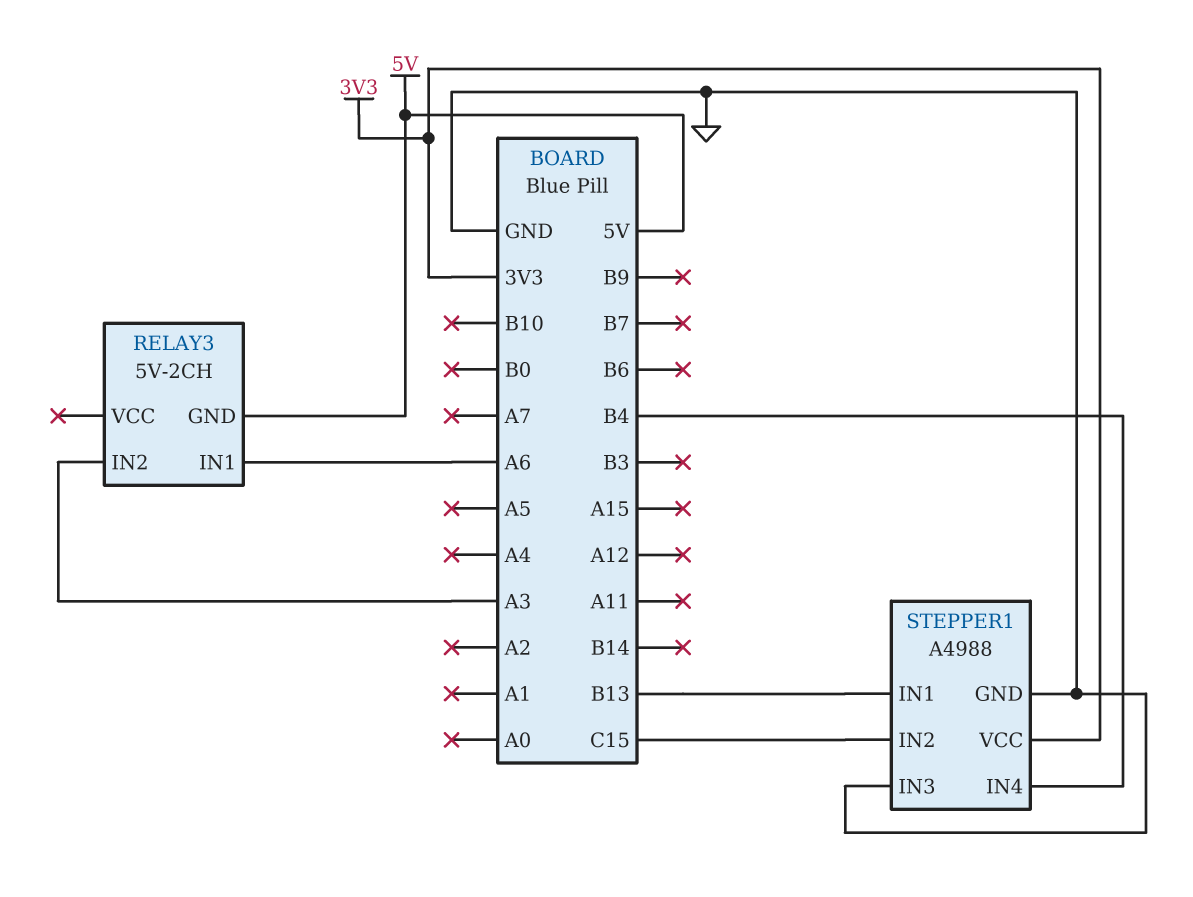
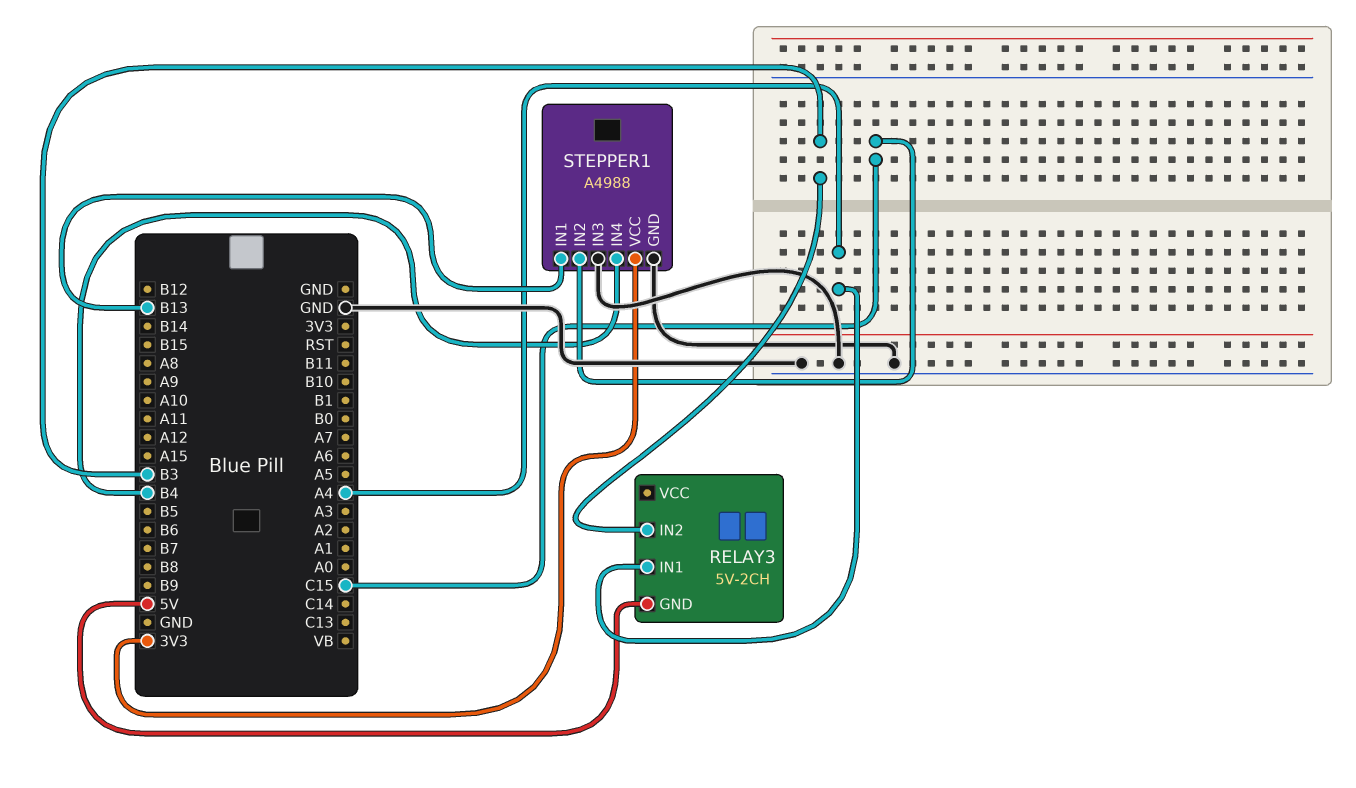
RELAY3 pin IN1: A6 -> A4
RELAY3 pin IN2: A3 -> B3

